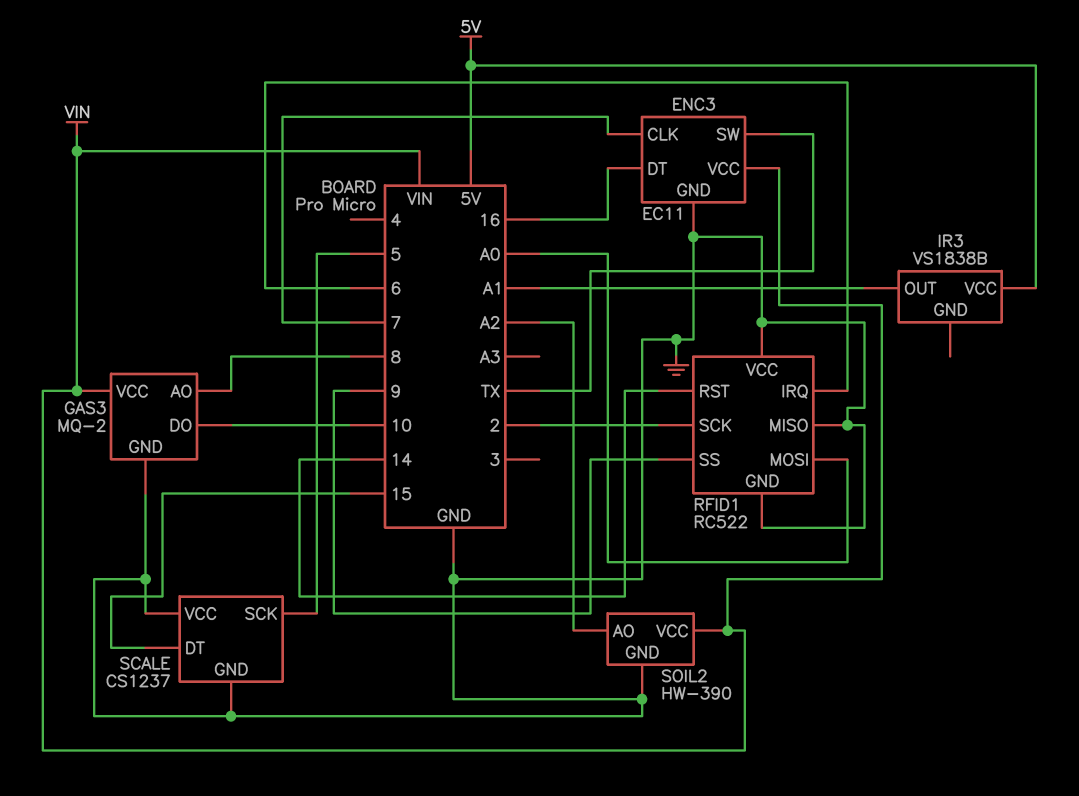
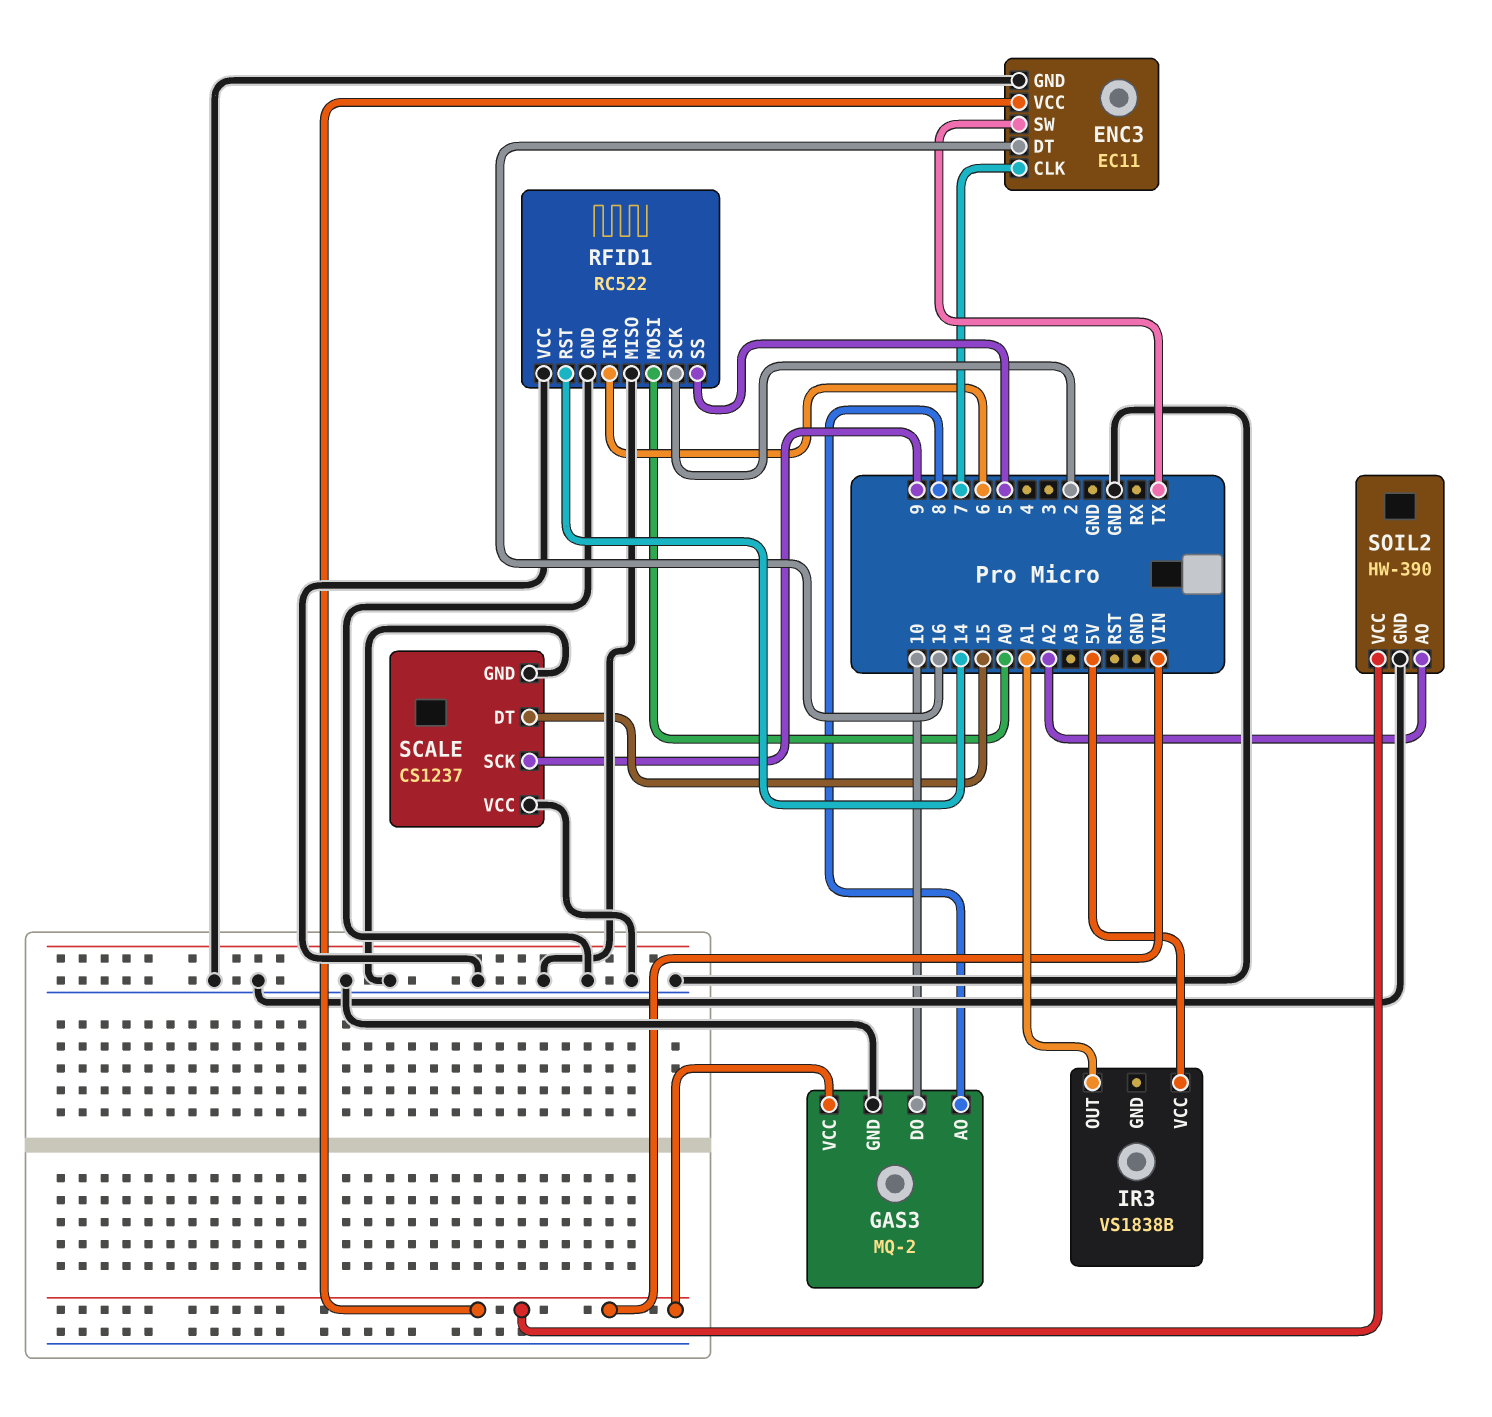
RFID1 pin SS: 9 -> 5
SCALE pin SCK: 5 -> 9

